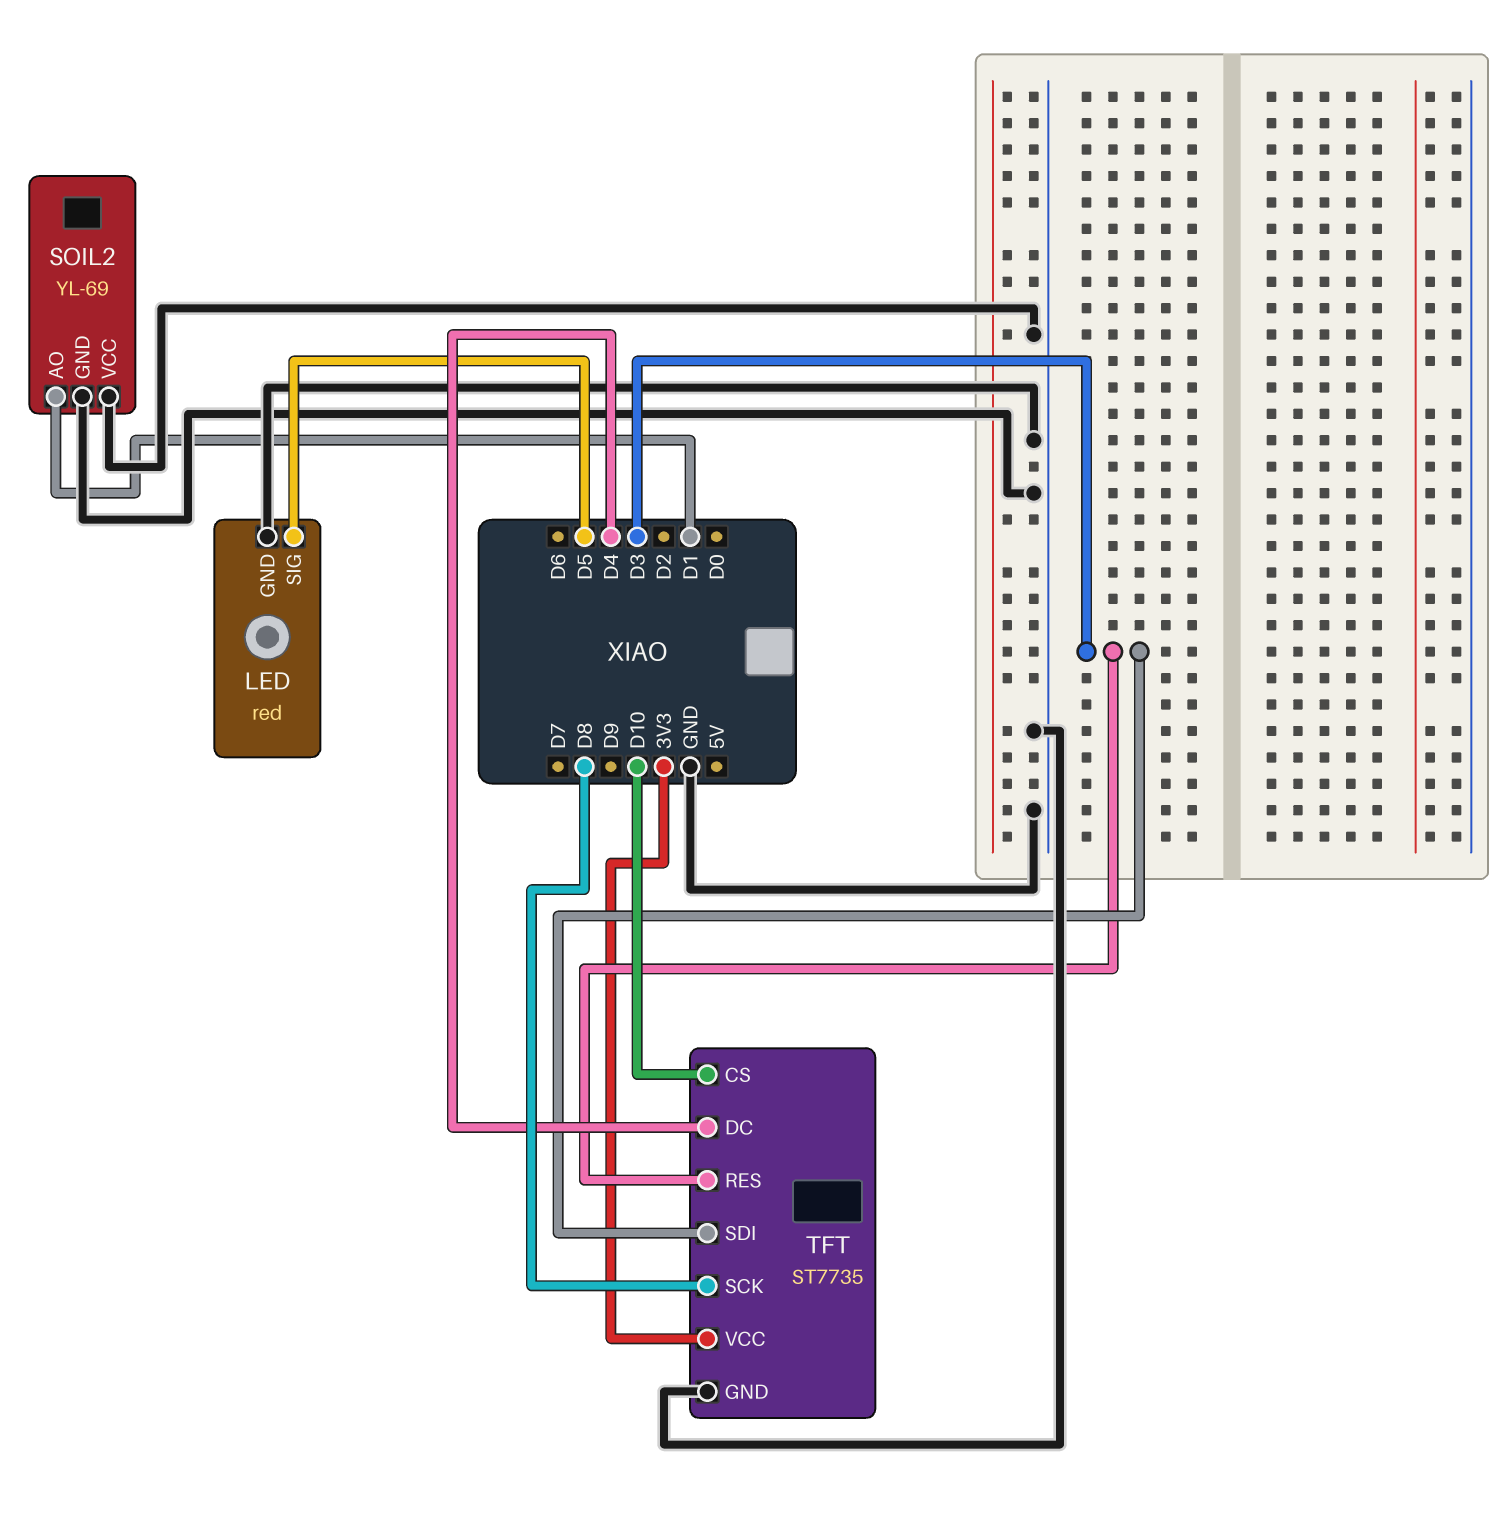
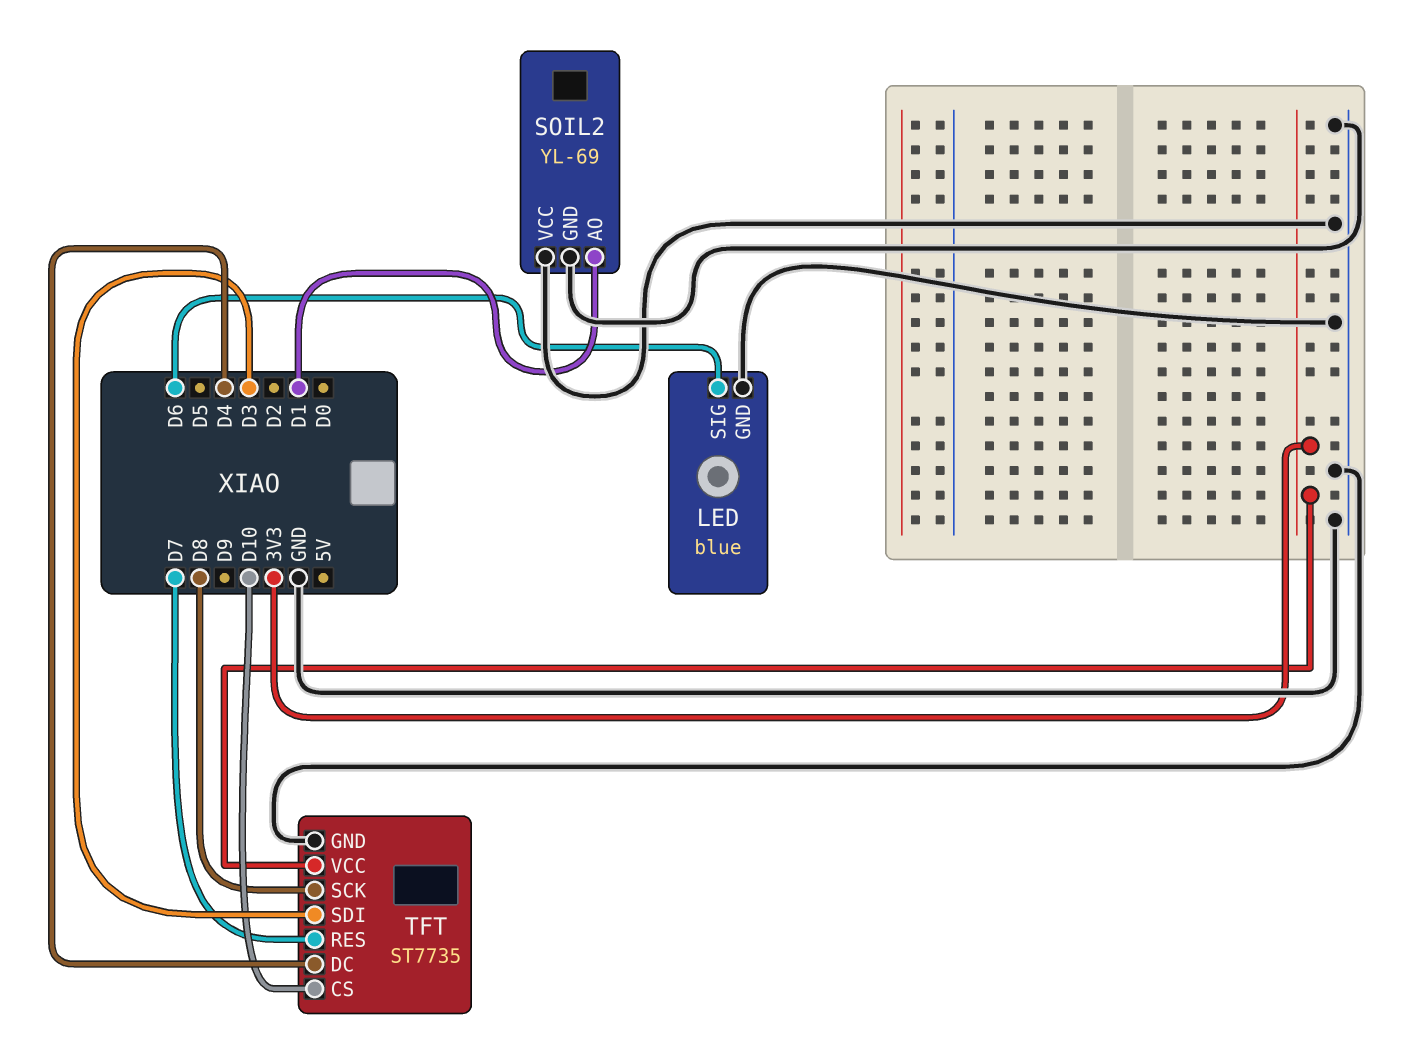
LED: red -> blue
LED pin SIG: D5 -> D6
TFT pin RES: D3 -> D7

